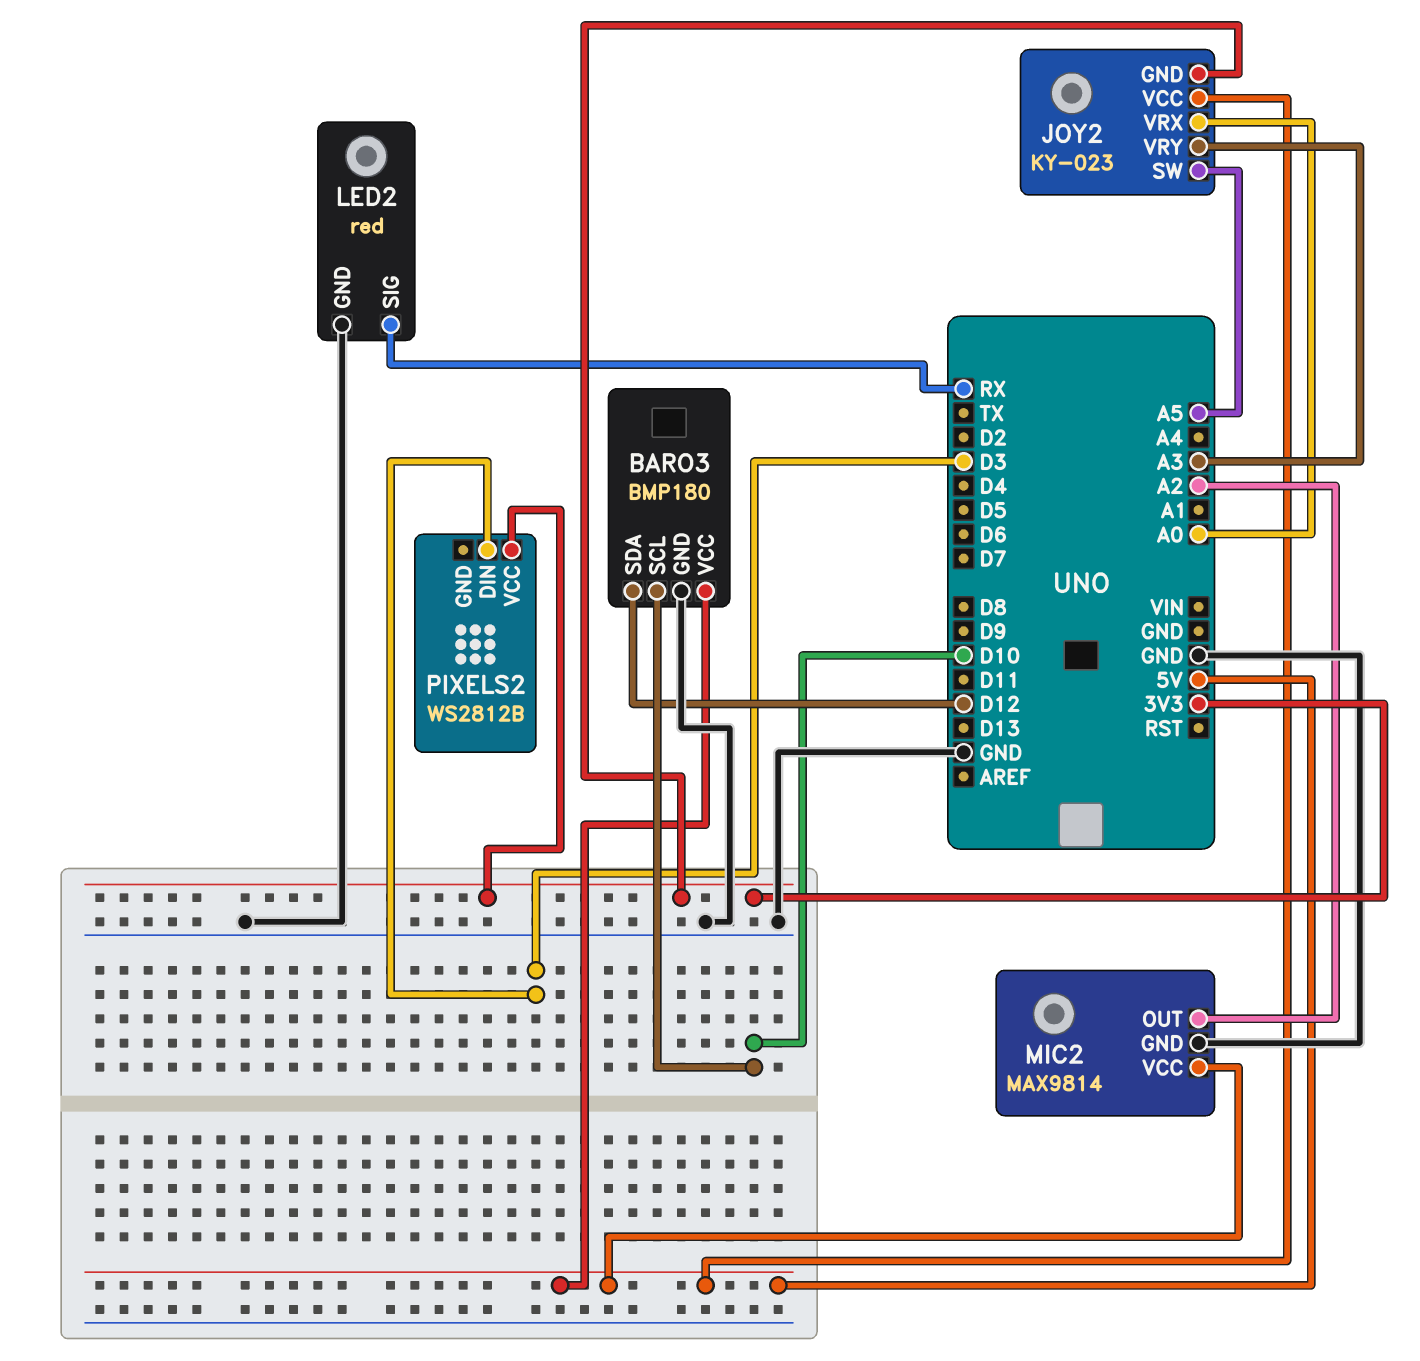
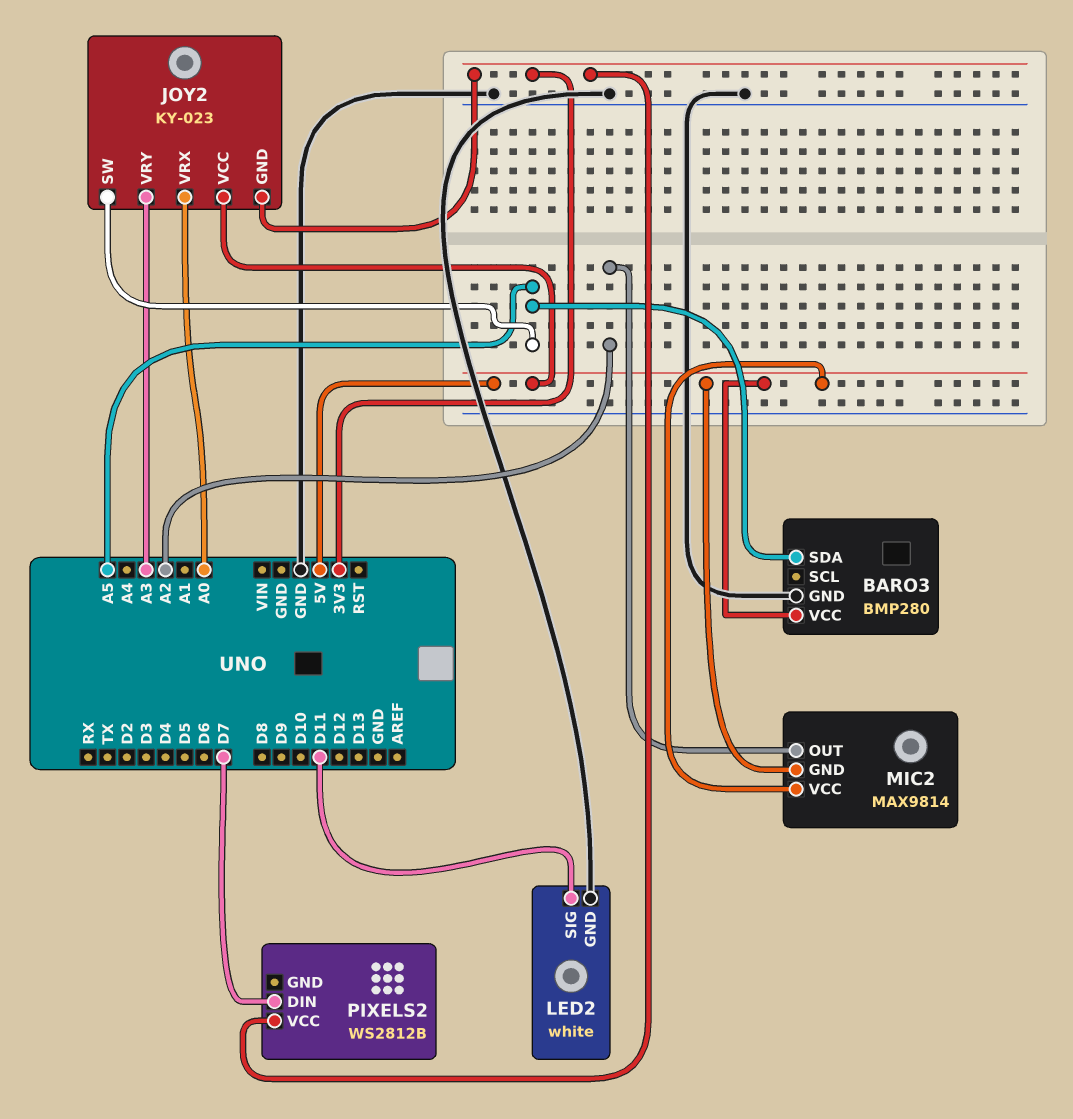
BARO3: BMP180 -> BMP280
BARO3 pin SCL: D10 -> none
BARO3 pin SDA: D12 -> A5
LED2: red -> white
LED2 pin SIG: RX -> D11
MIC2 pin GND: GND -> 5V
PIXELS2 pin DIN: D3 -> D7

